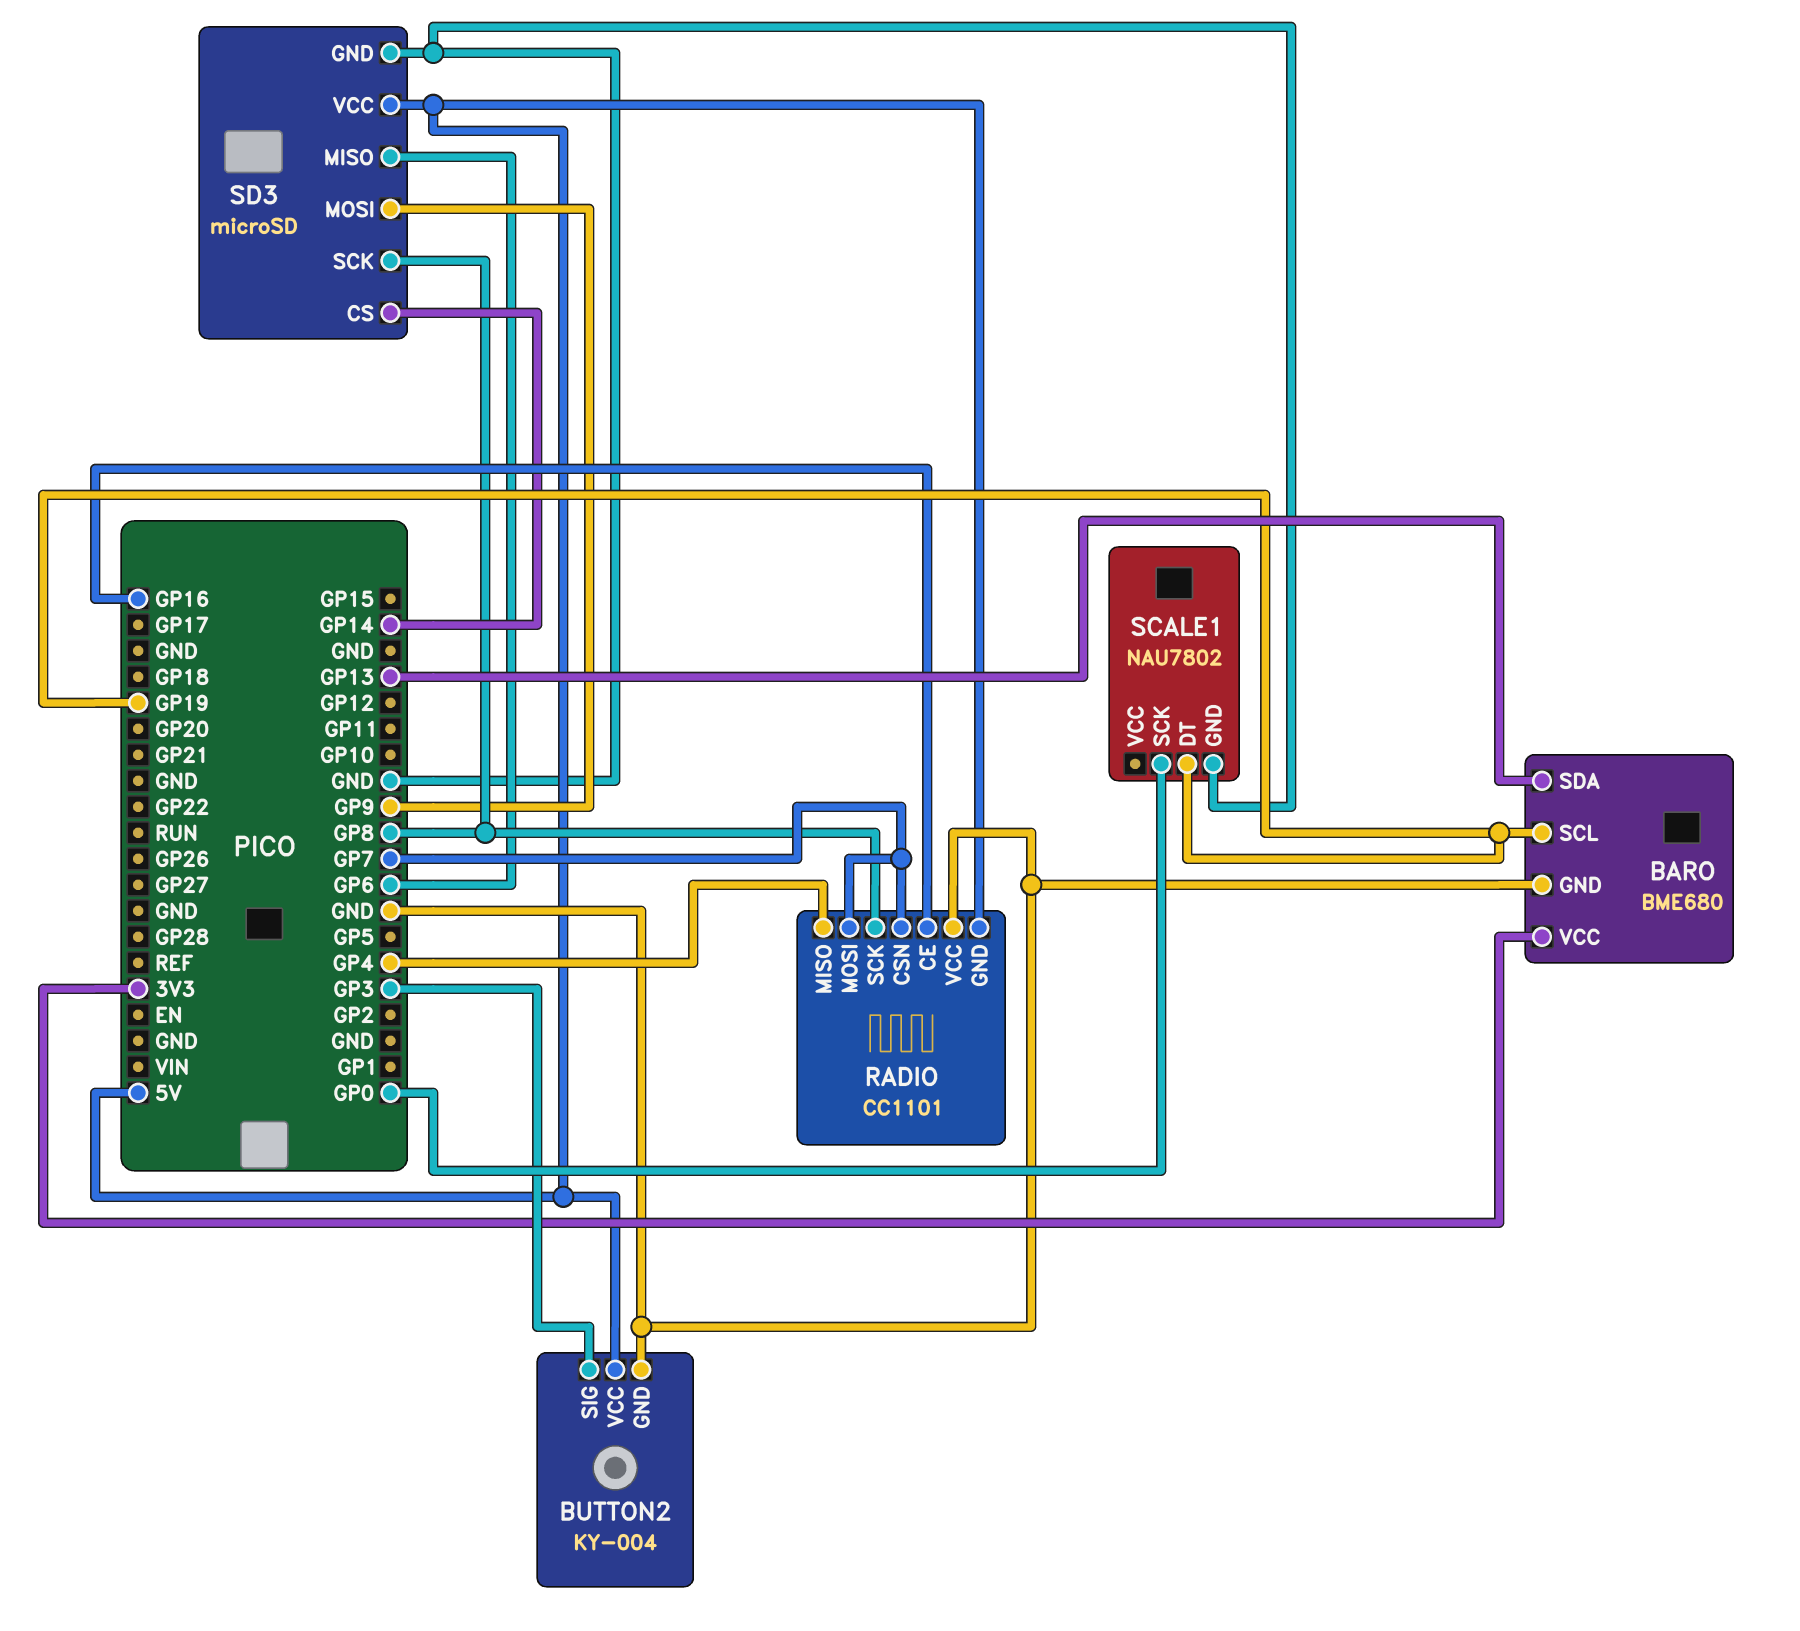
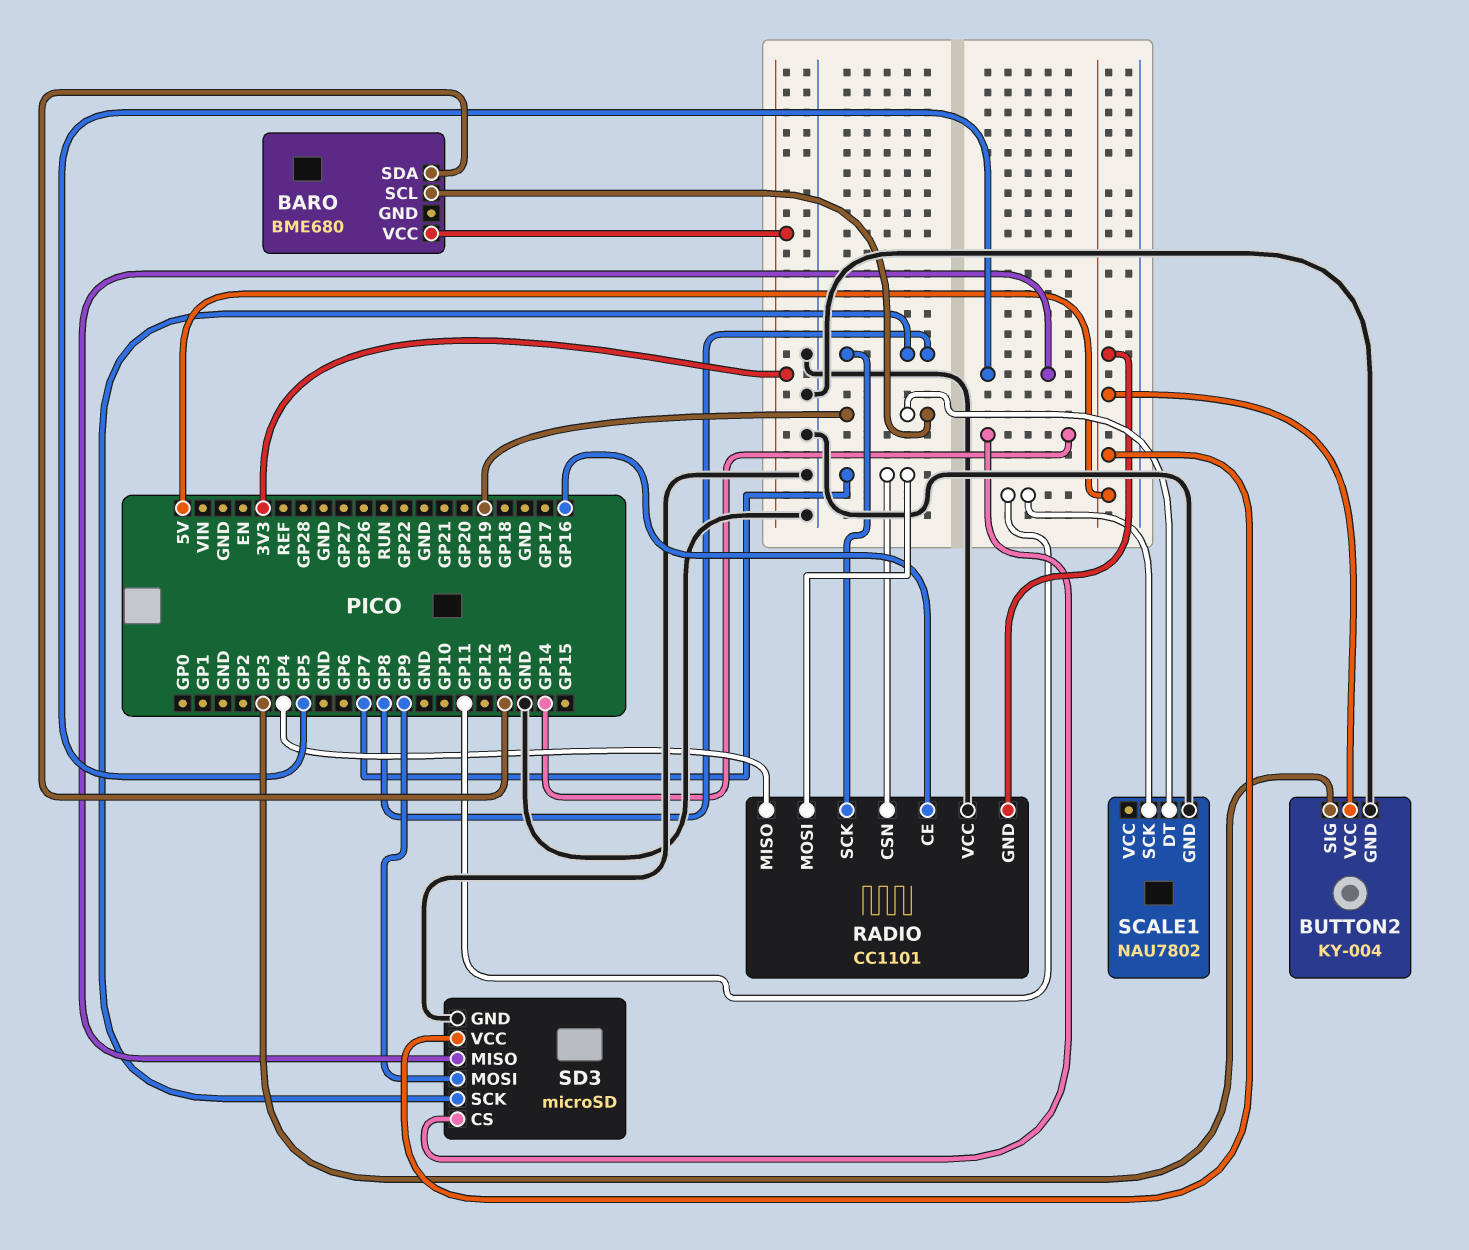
BARO pin GND: GND -> none
SCALE1 pin SCK: GP0 -> GP11
SD3 pin MISO: GP6 -> GP5

